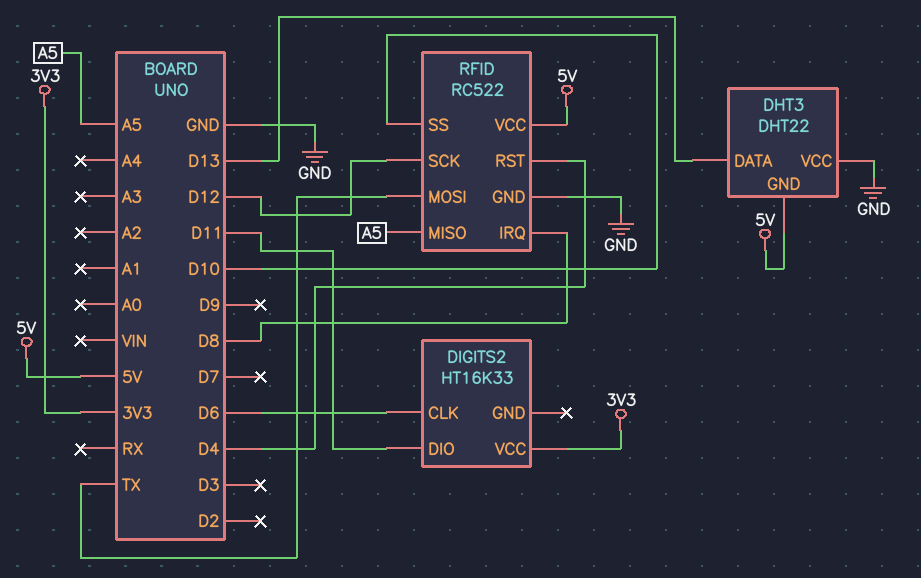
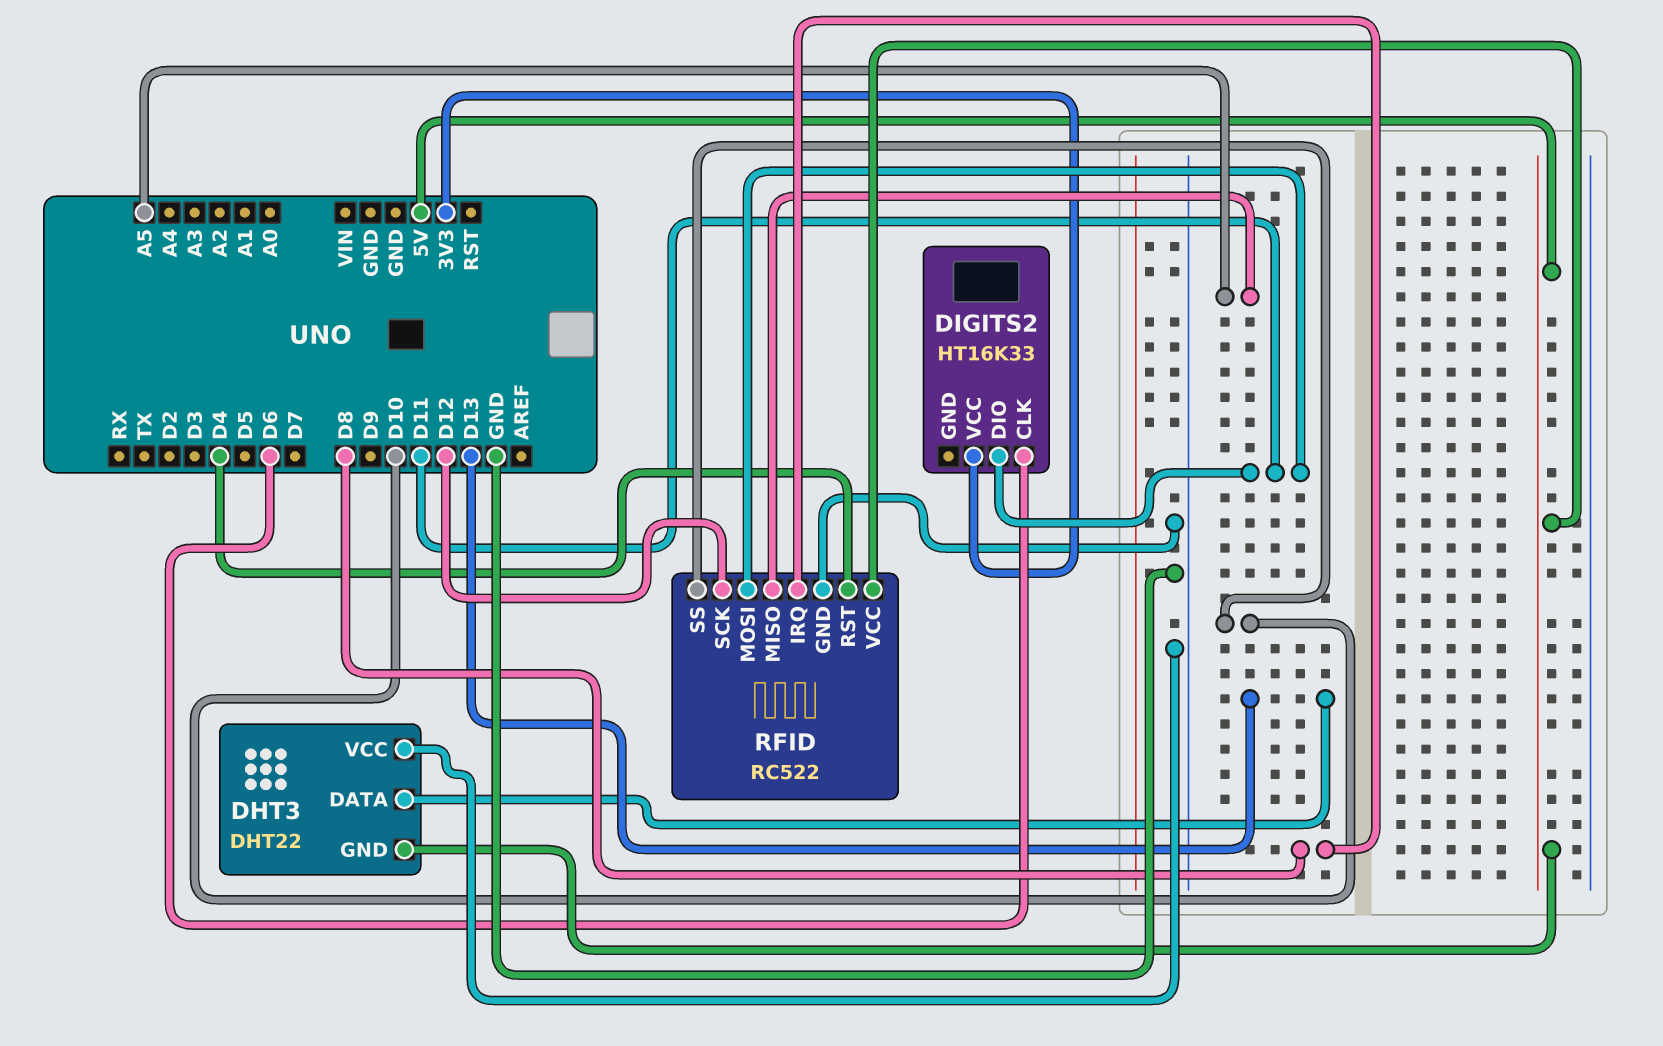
RFID pin MOSI: TX -> D11

